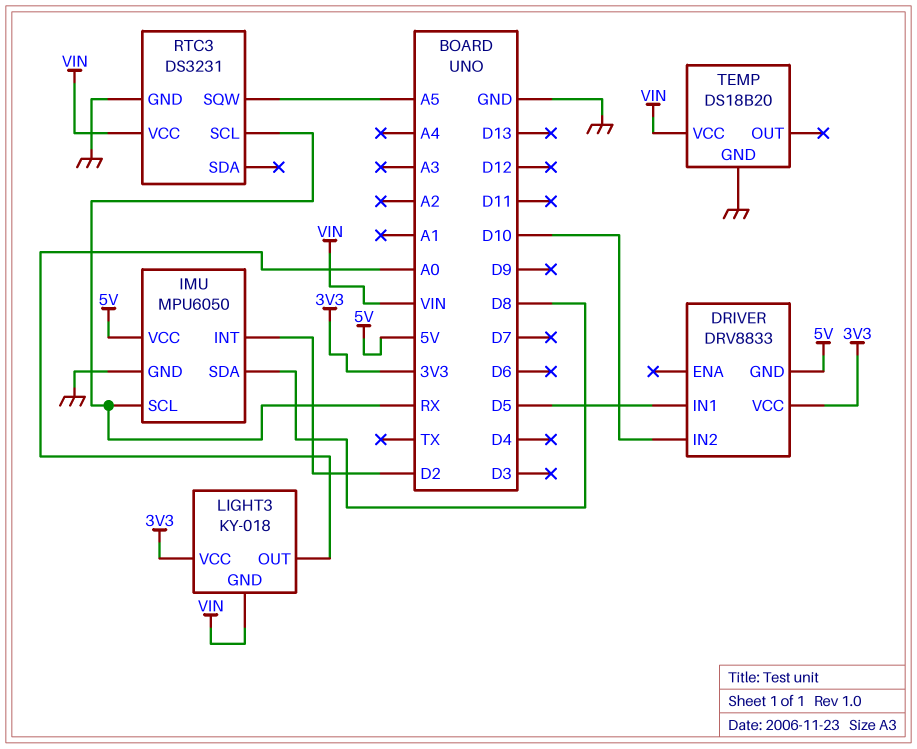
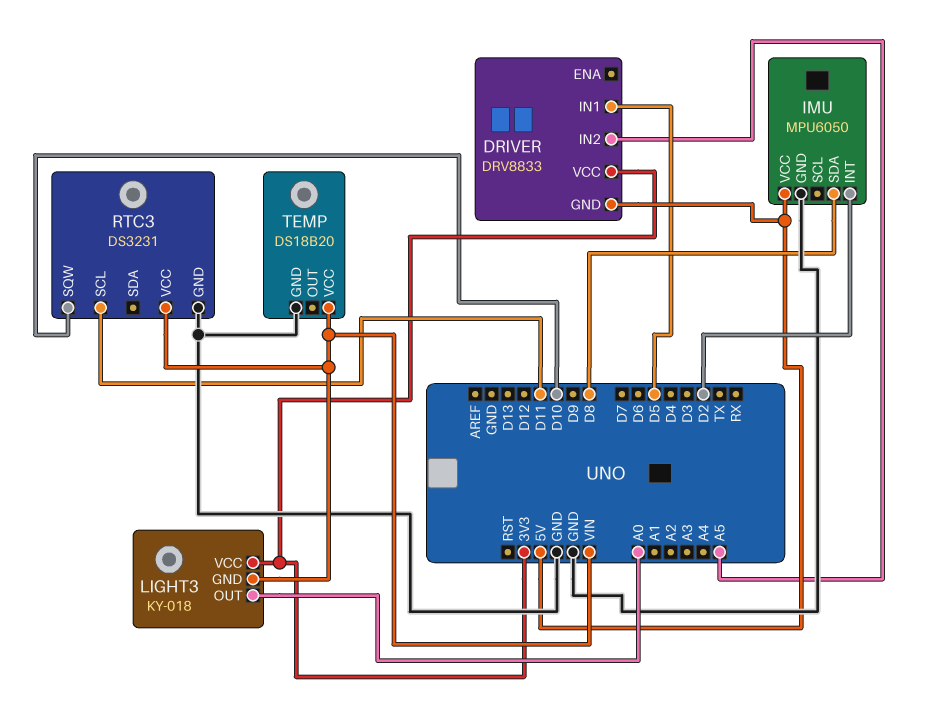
DRIVER pin IN2: D10 -> A5
IMU pin SCL: RX -> none
RTC3 pin SCL: RX -> D11
RTC3 pin SQW: A5 -> D10

